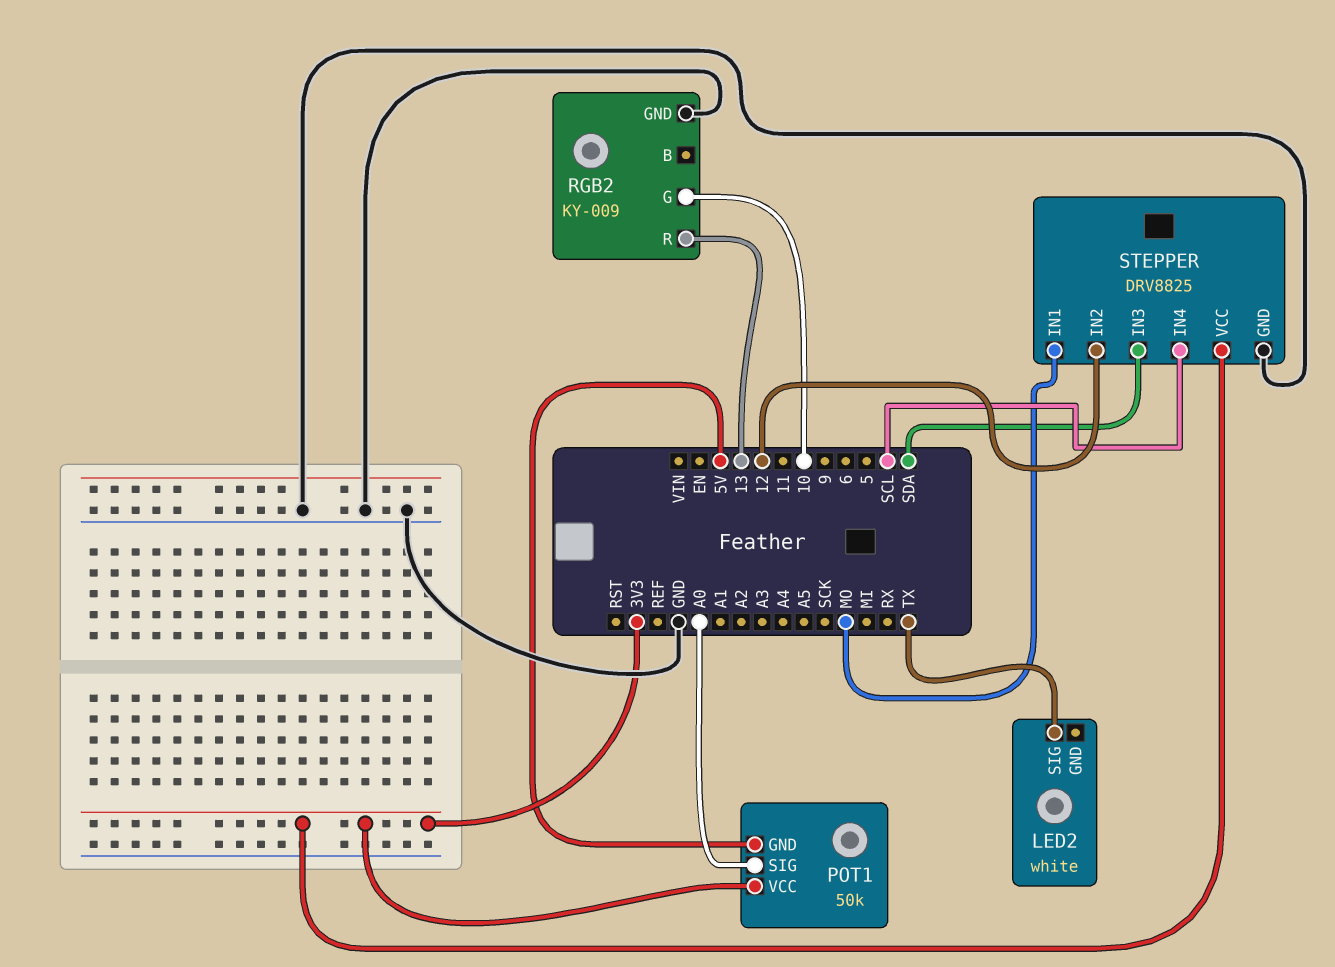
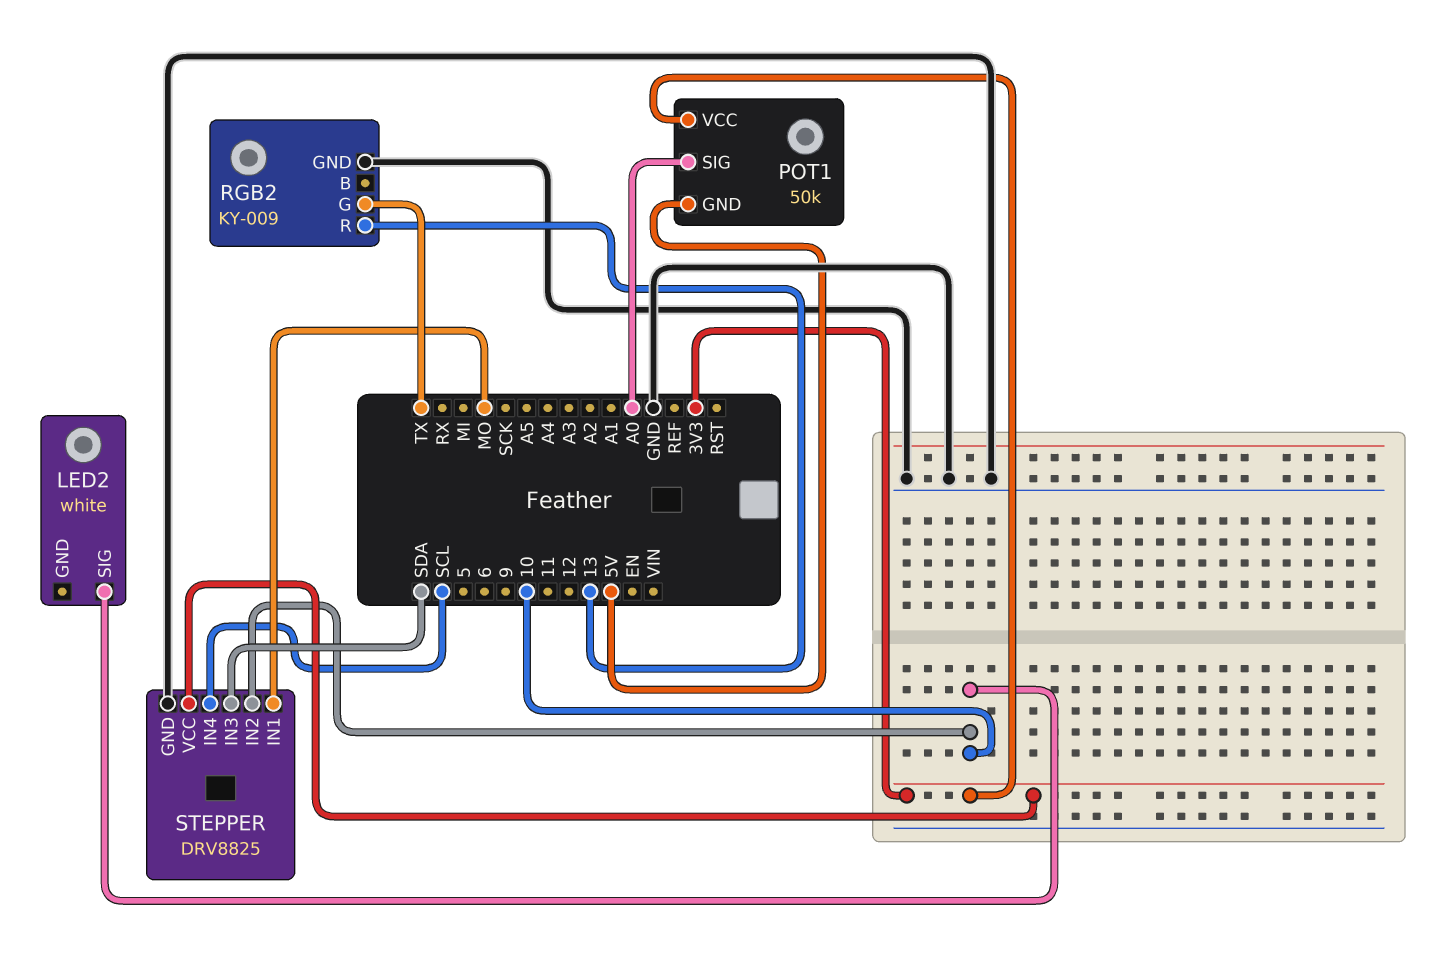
LED2 pin SIG: TX -> 10
RGB2 pin G: 10 -> TX
STEPPER pin IN2: 12 -> 10

